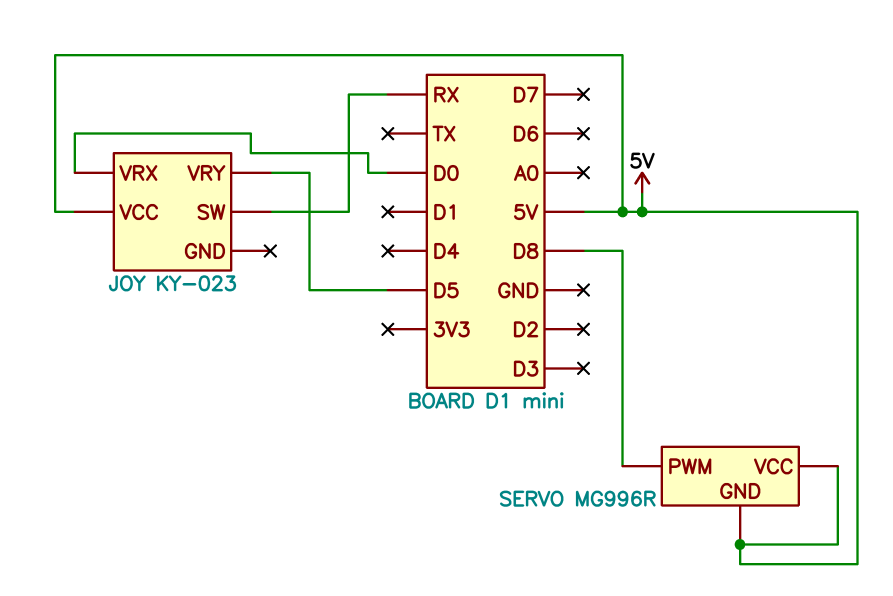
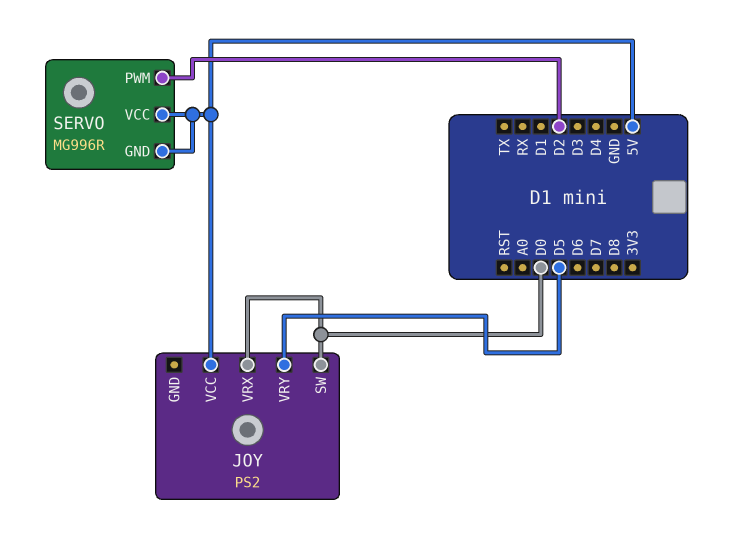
JOY: KY-023 -> PS2
JOY pin SW: RX -> D0
SERVO pin PWM: D8 -> D2

